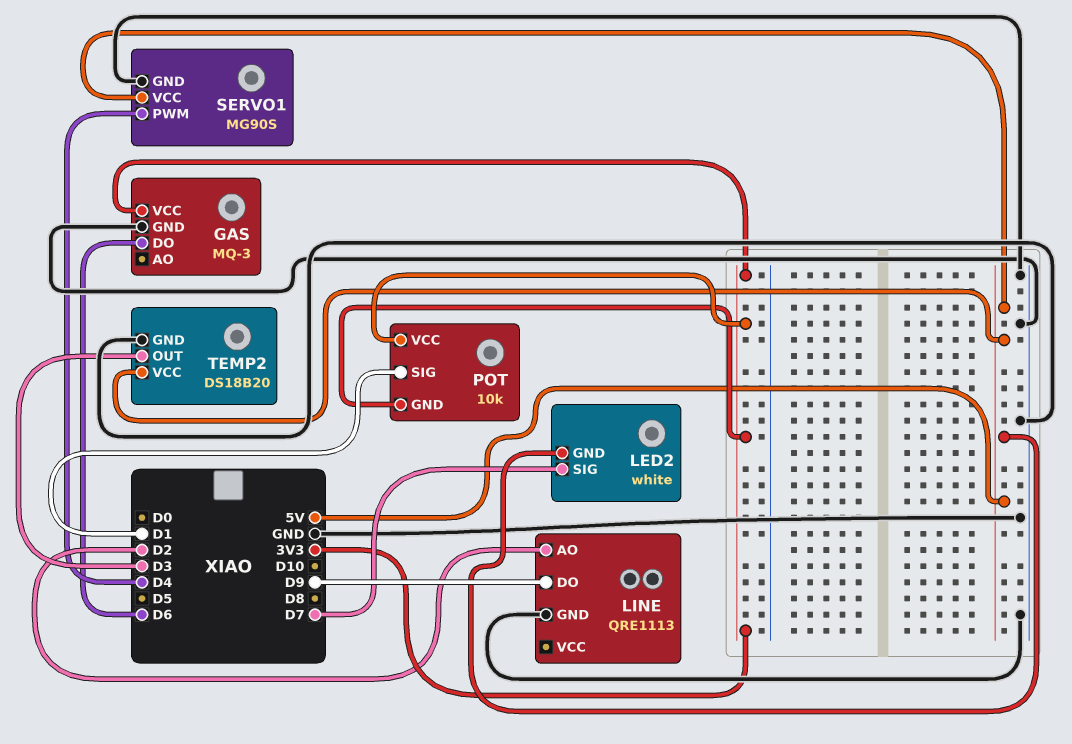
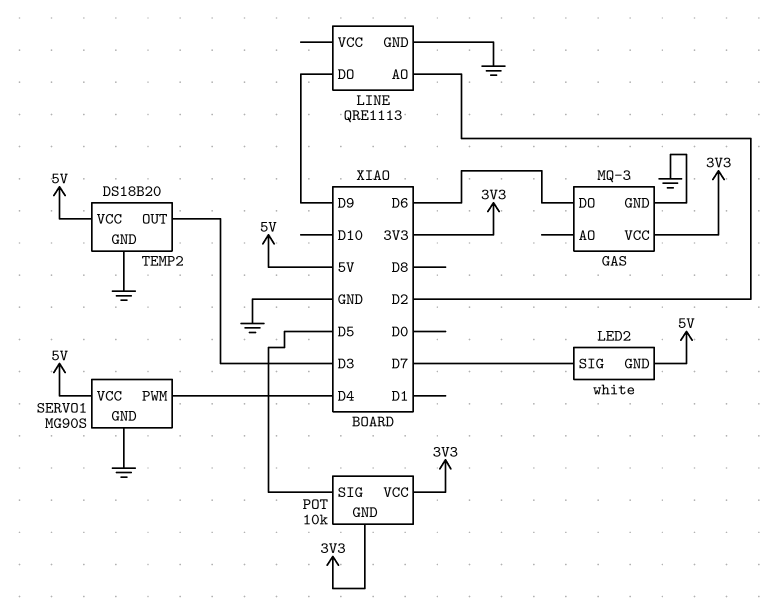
POT pin SIG: D1 -> D5

